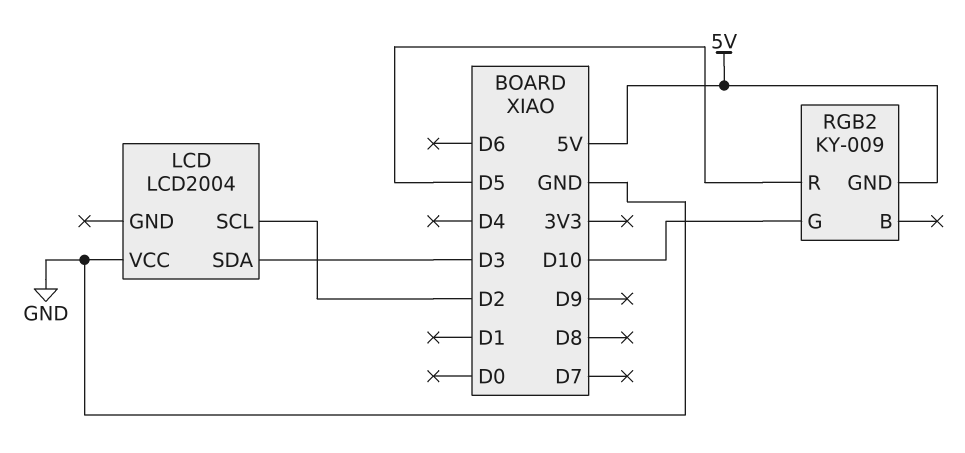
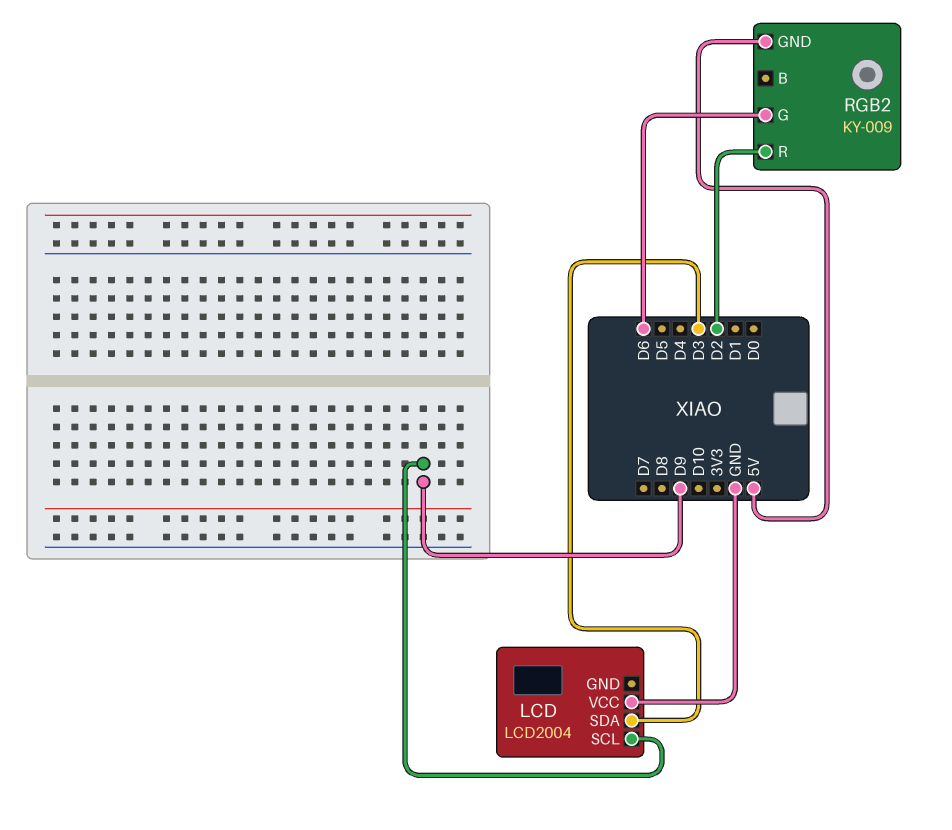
LCD pin SCL: D2 -> D9
RGB2 pin G: D10 -> D6
RGB2 pin R: D5 -> D2

